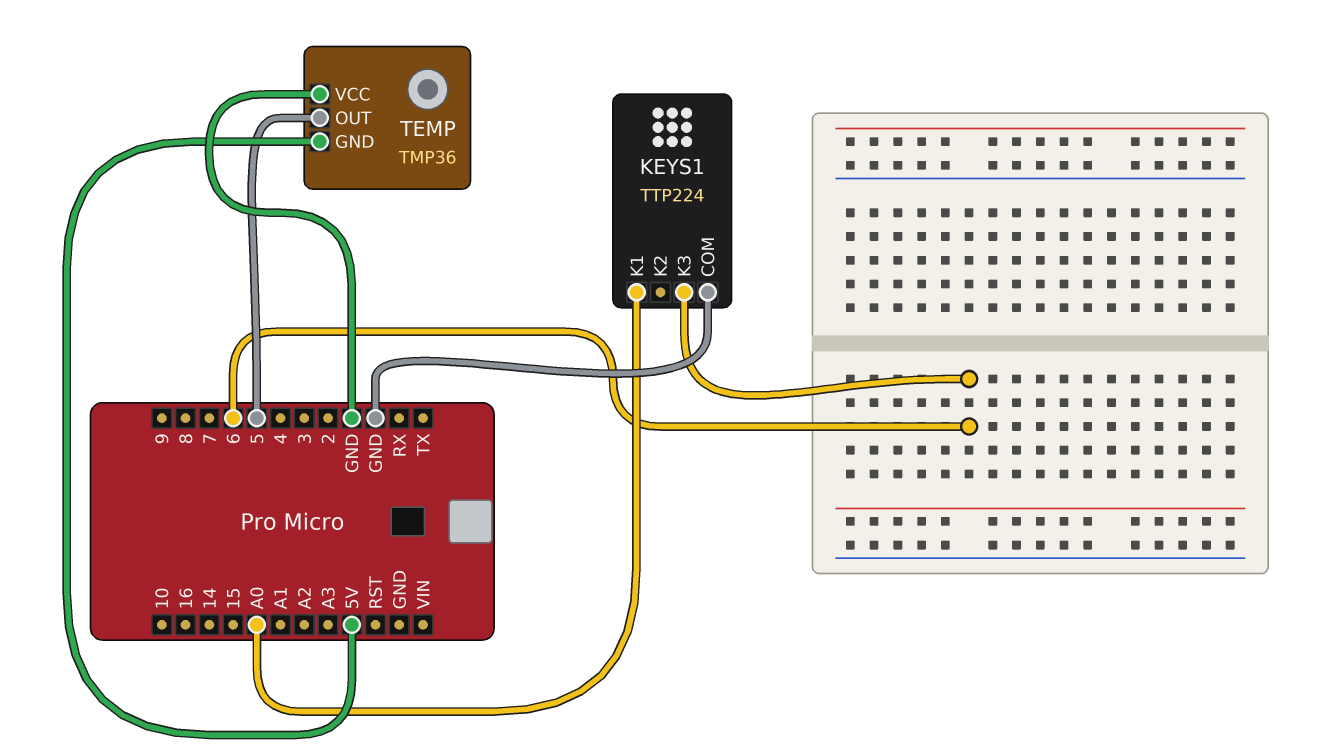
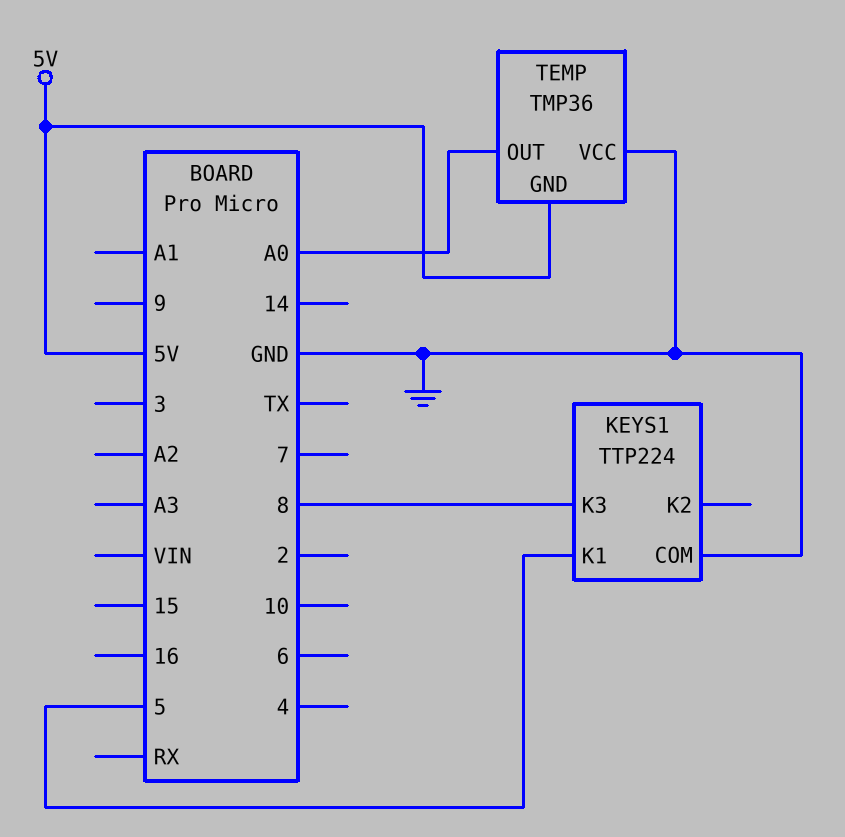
KEYS1 pin K1: A0 -> 5
KEYS1 pin K3: 6 -> 8
TEMP pin OUT: 5 -> A0

